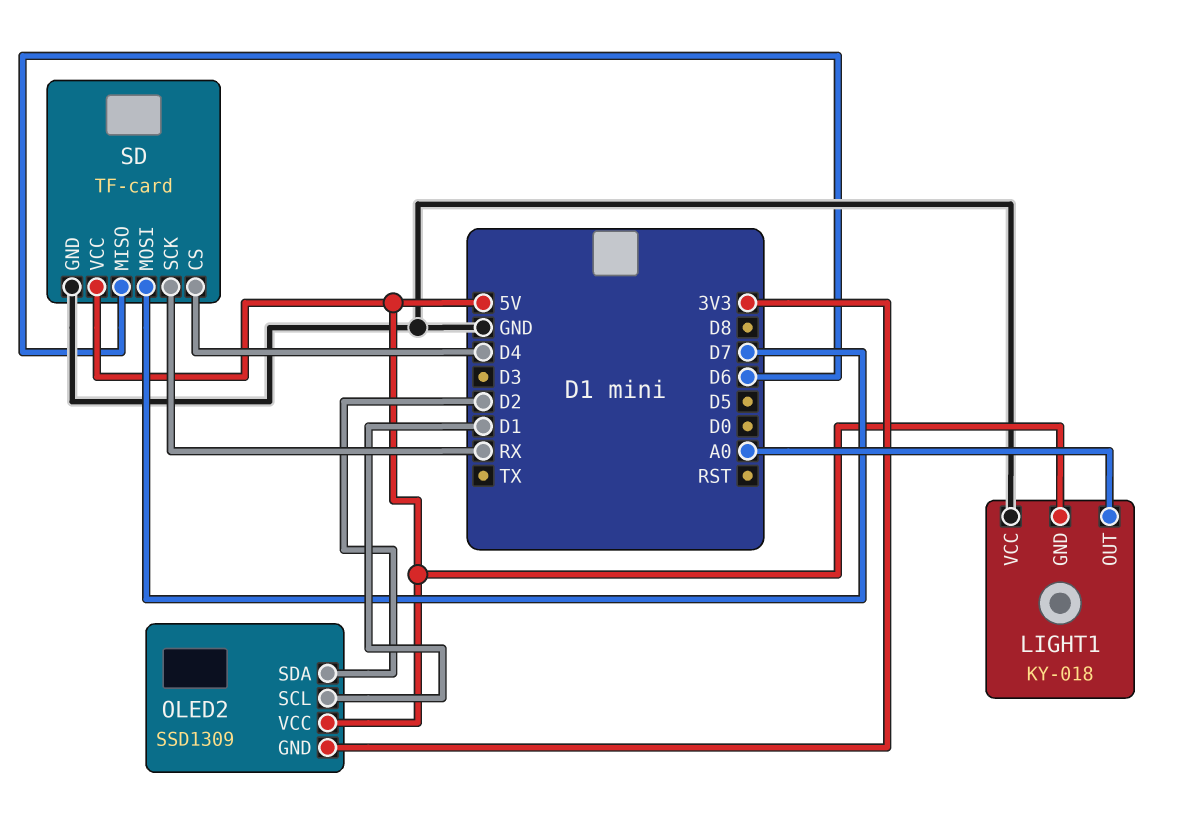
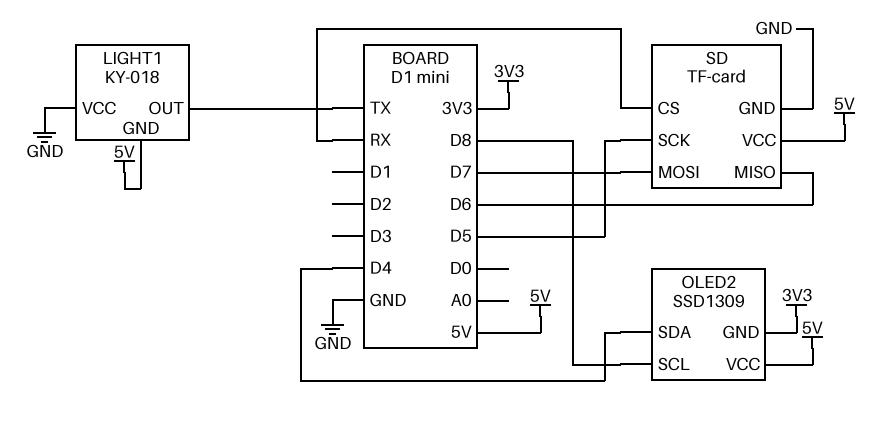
LIGHT1 pin OUT: A0 -> TX
OLED2 pin SCL: D1 -> D8
OLED2 pin SDA: D2 -> D4
SD pin CS: D4 -> RX
SD pin SCK: RX -> D5

